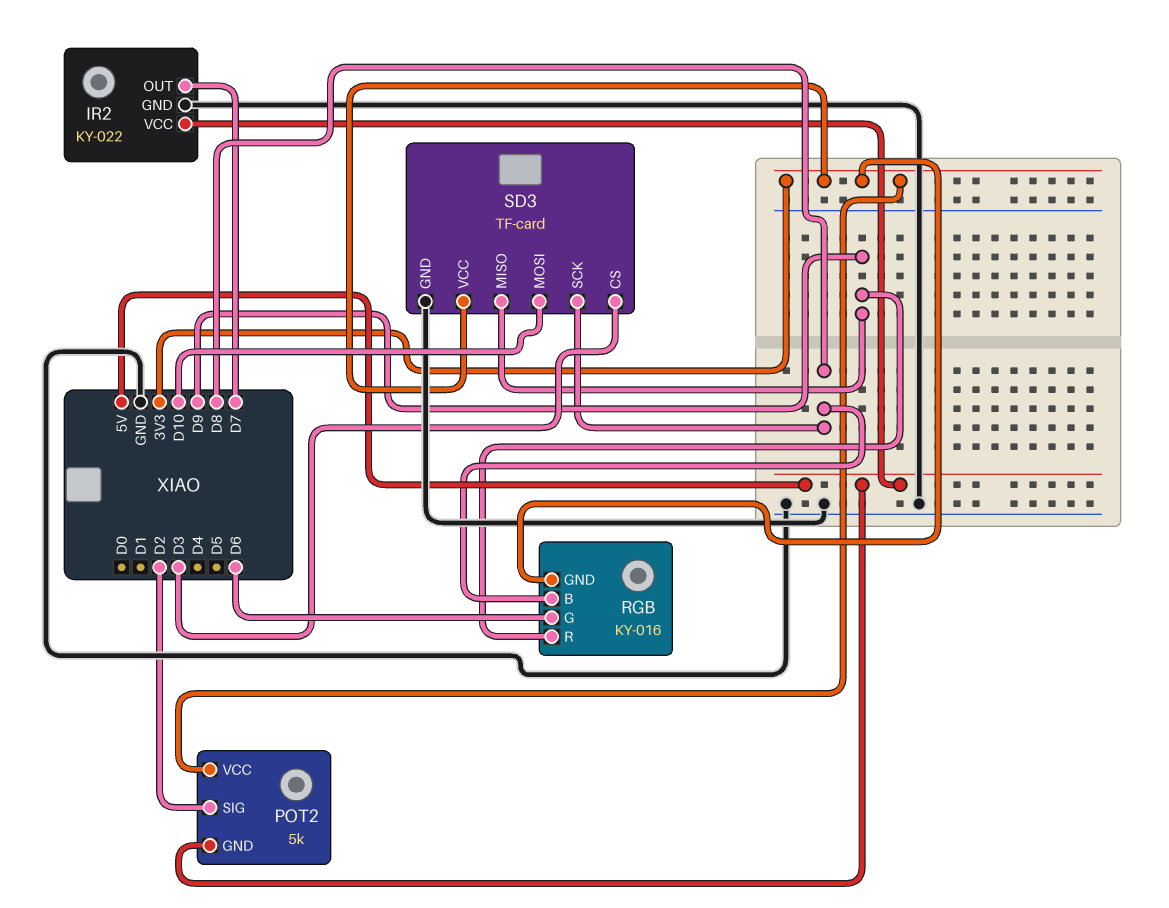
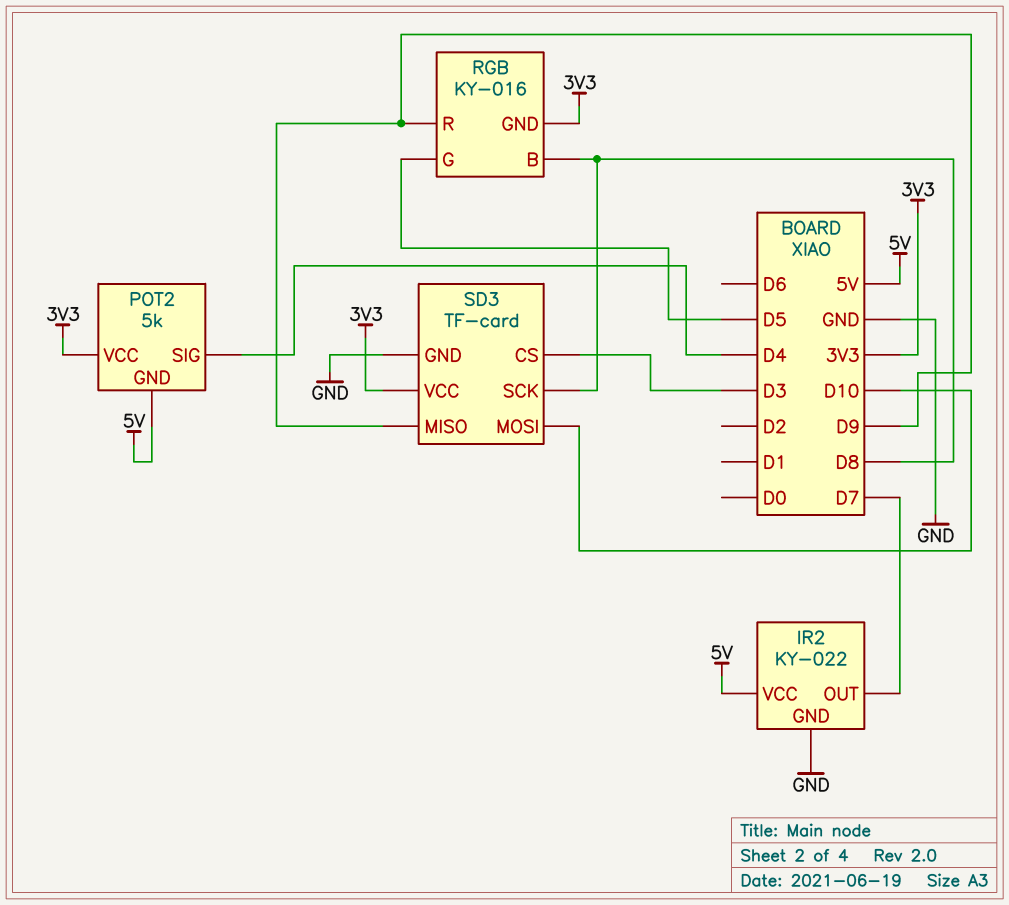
POT2 pin SIG: D2 -> D4
RGB pin G: D6 -> D5

